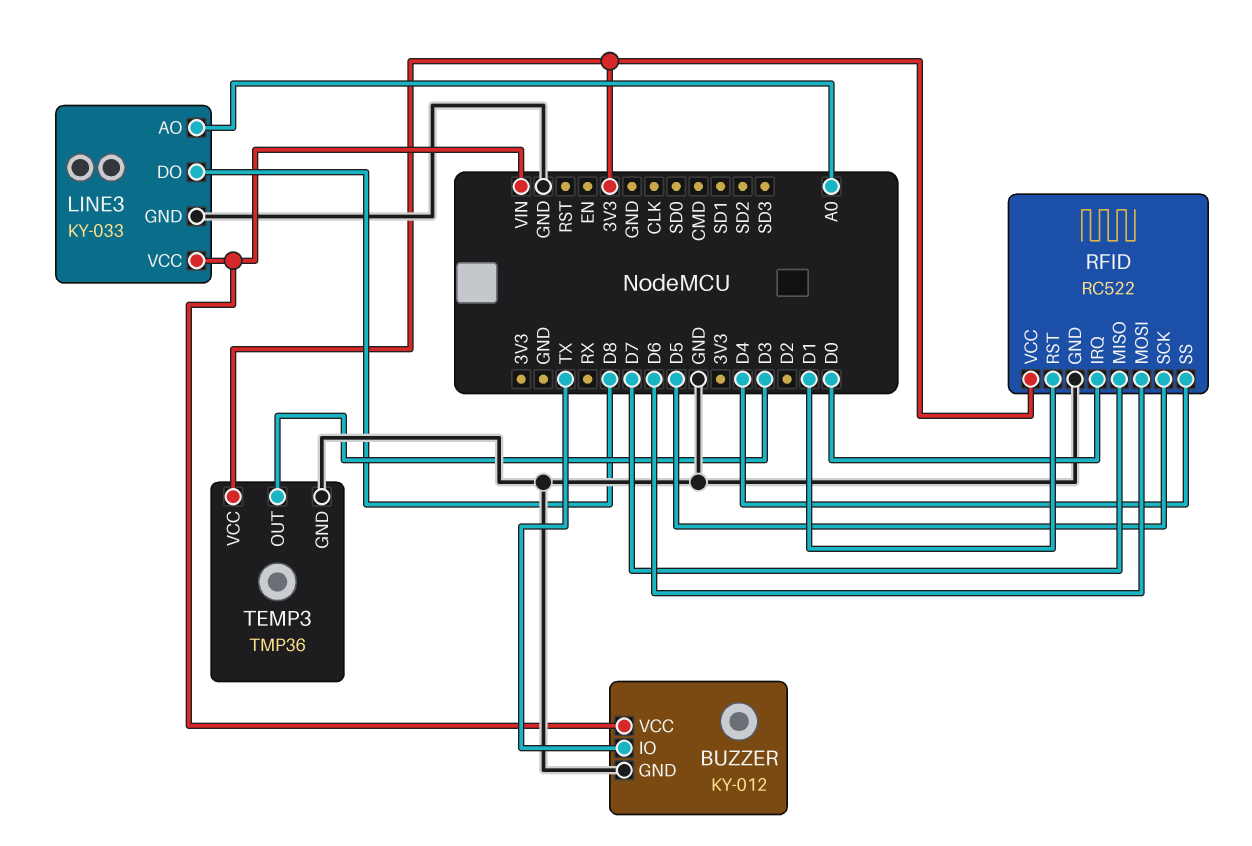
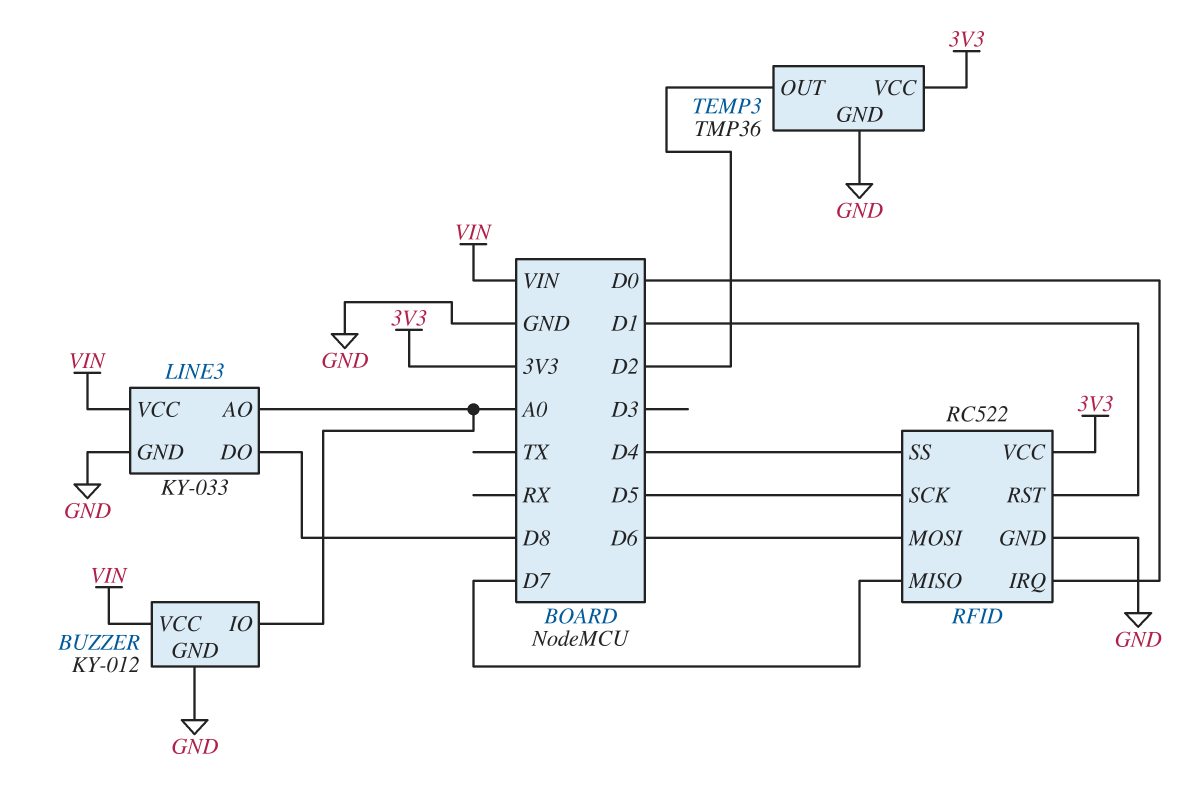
BUZZER pin IO: TX -> A0
TEMP3 pin OUT: D3 -> D2

